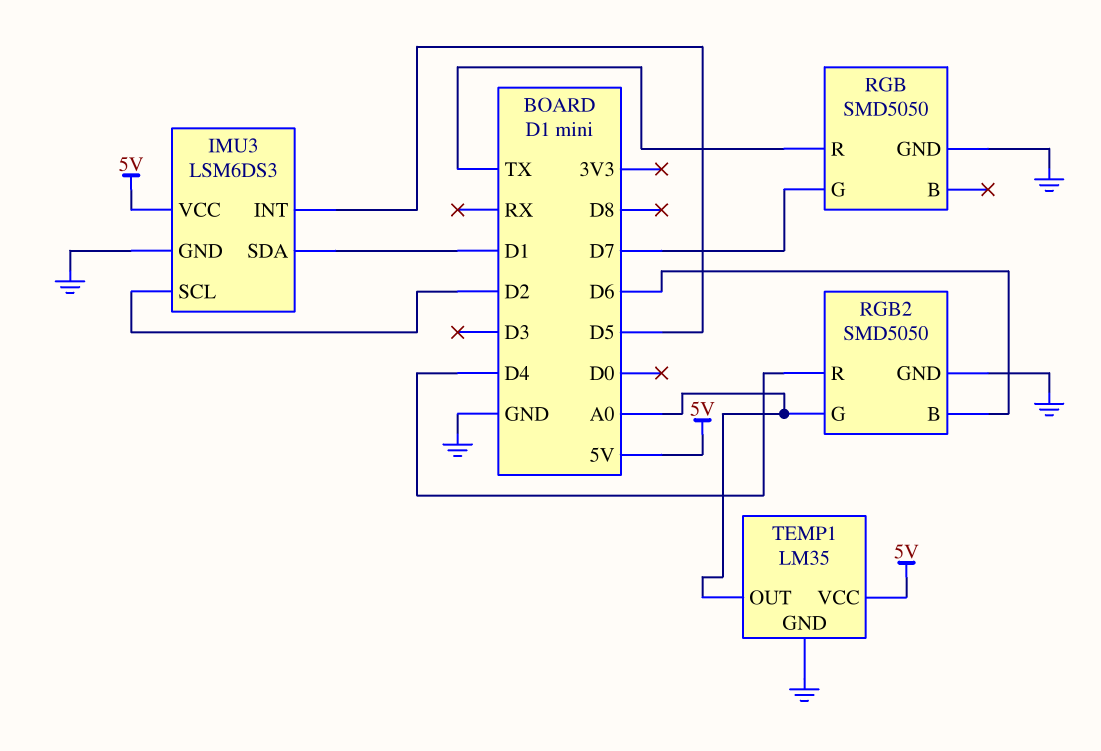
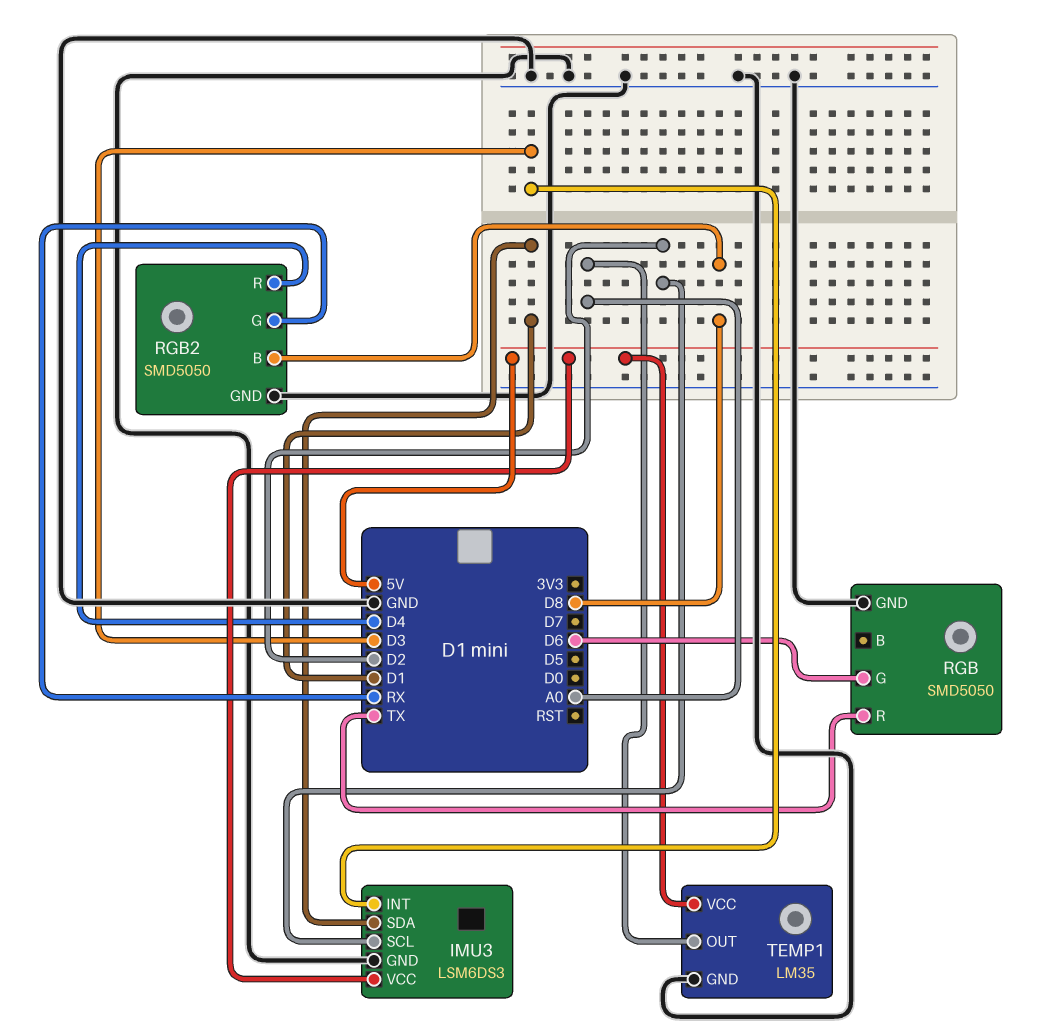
IMU3 pin INT: D5 -> D3
RGB pin G: D7 -> D6
RGB2 pin B: D6 -> D8
RGB2 pin G: A0 -> RX

